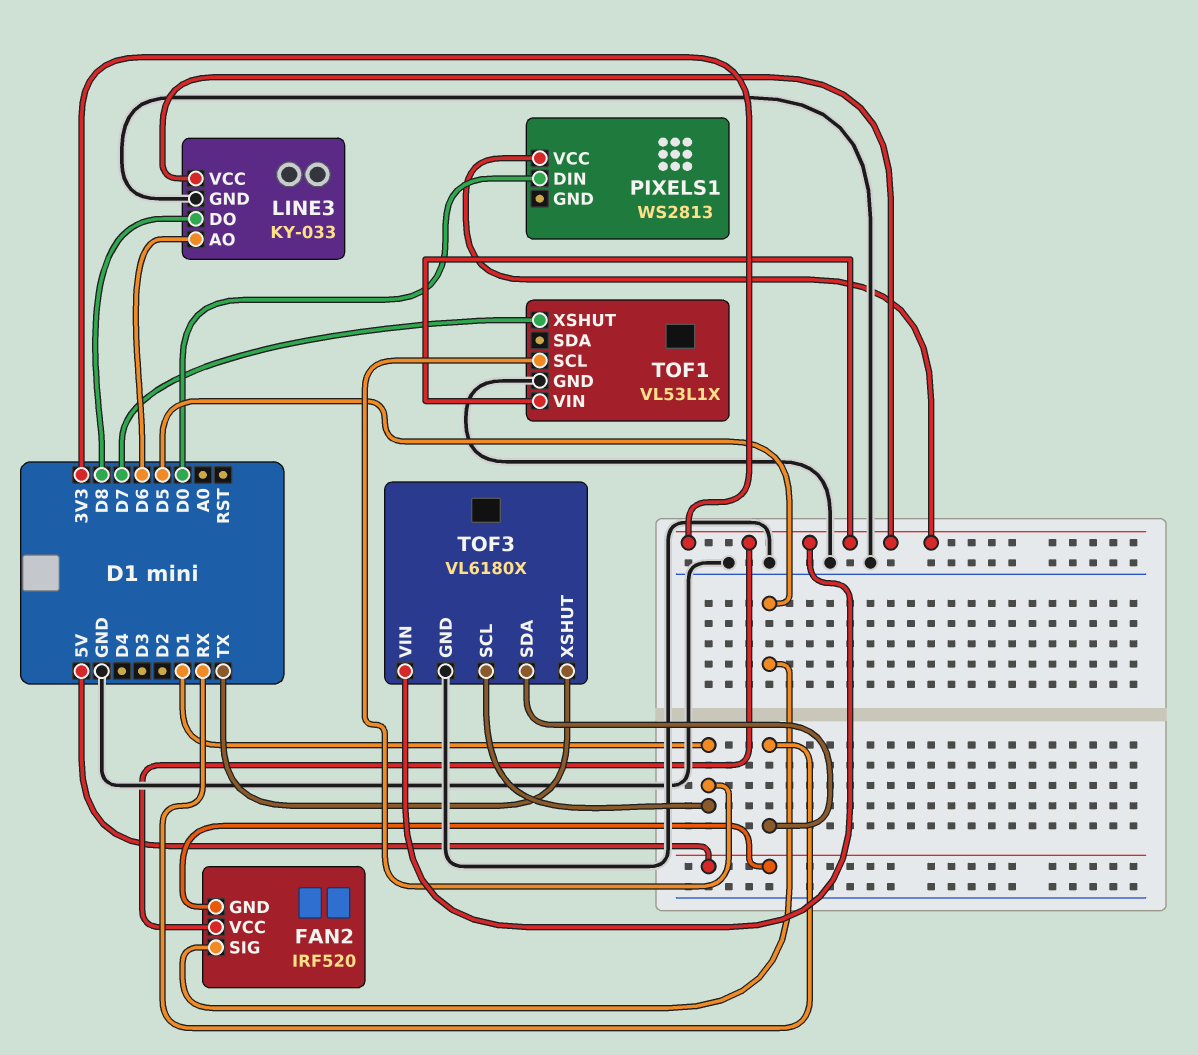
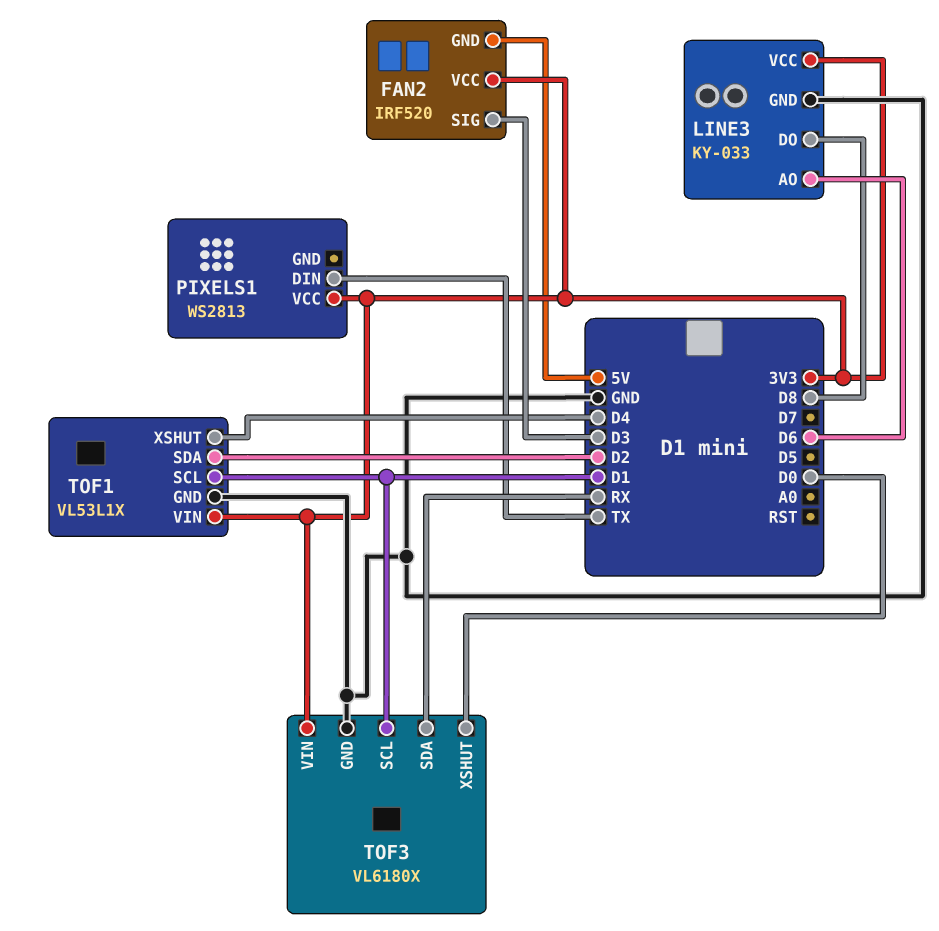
FAN2 pin SIG: D5 -> D3
PIXELS1 pin DIN: D0 -> TX
TOF1 pin SDA: none -> D2
TOF1 pin XSHUT: D7 -> D4
TOF3 pin XSHUT: TX -> D0

